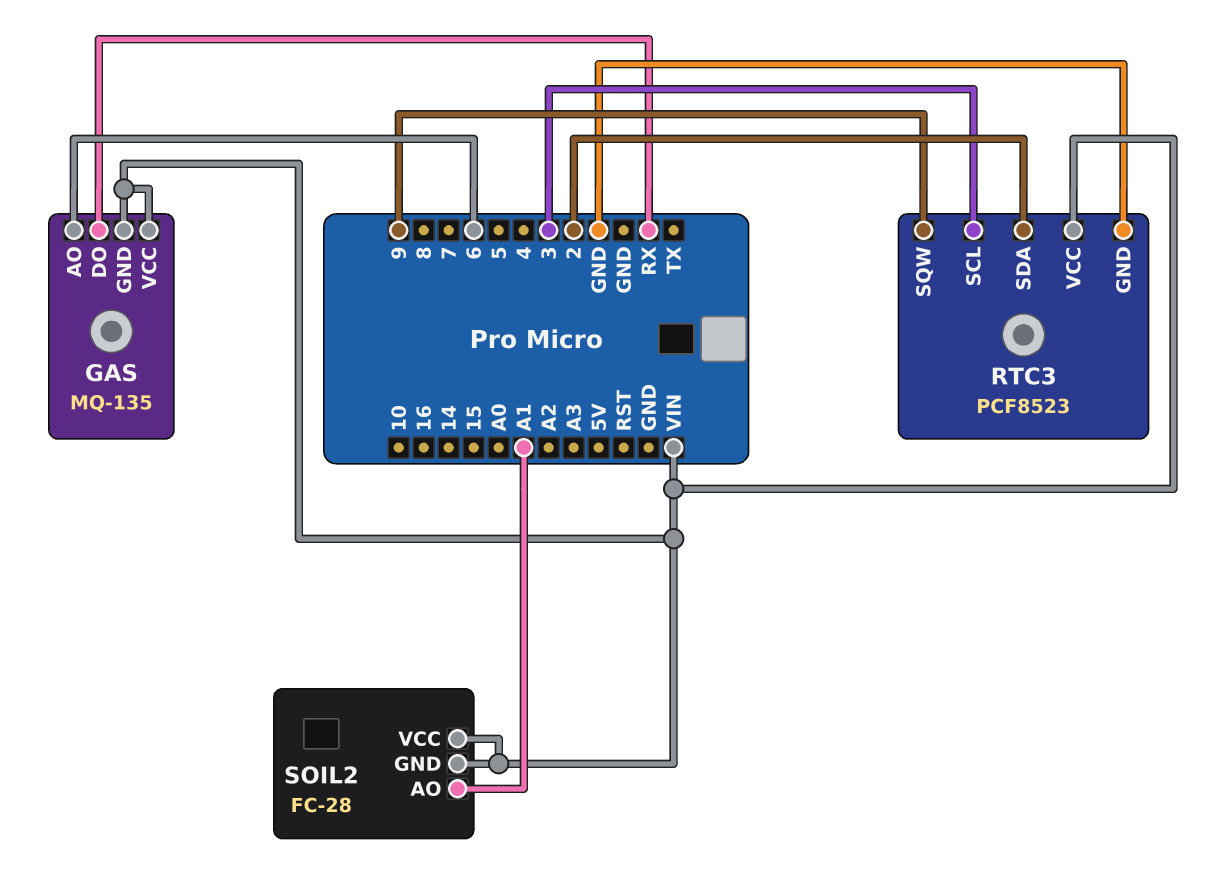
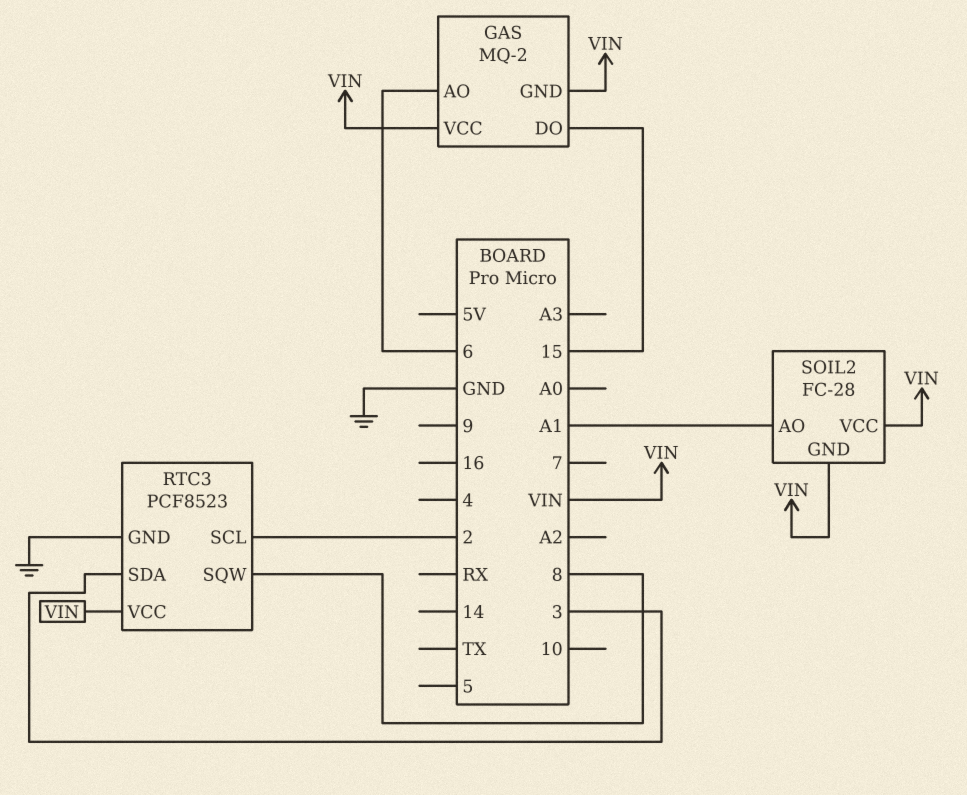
GAS: MQ-135 -> MQ-2
GAS pin DO: RX -> 15
RTC3 pin SCL: 3 -> 2
RTC3 pin SDA: 2 -> 3
RTC3 pin SQW: 9 -> 8

